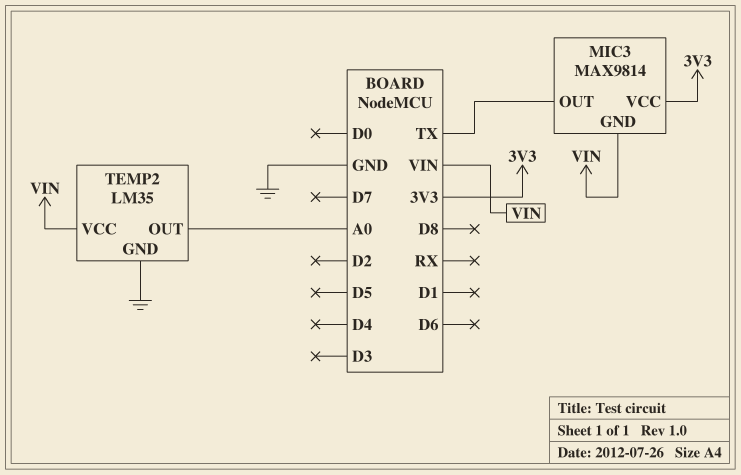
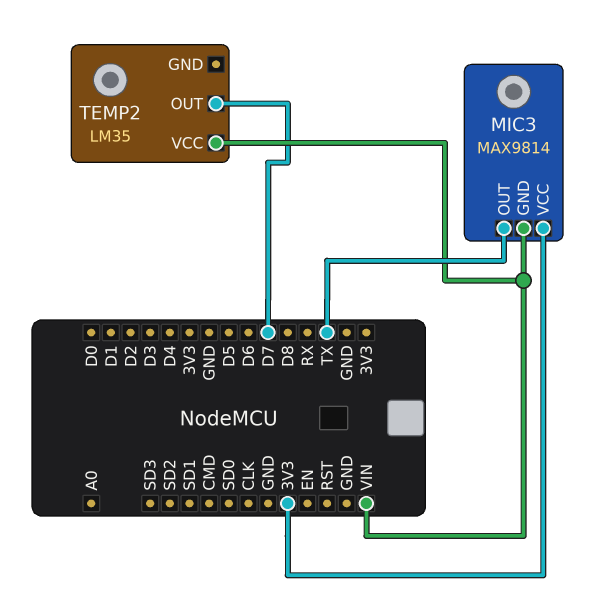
TEMP2 pin GND: GND -> none
TEMP2 pin OUT: A0 -> D7

